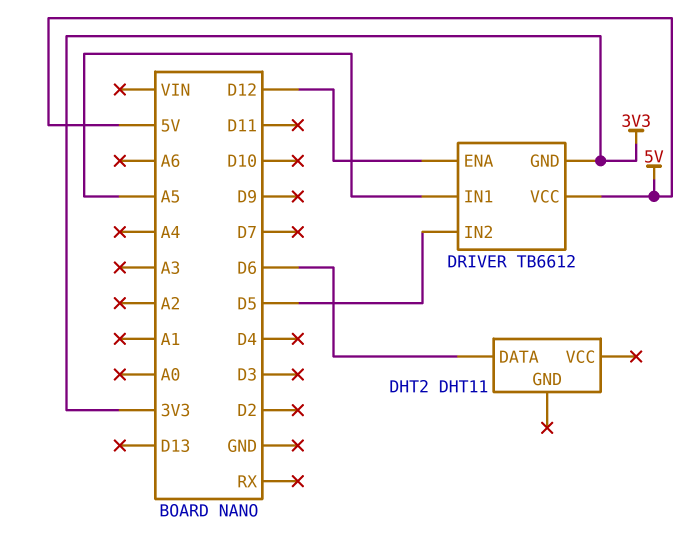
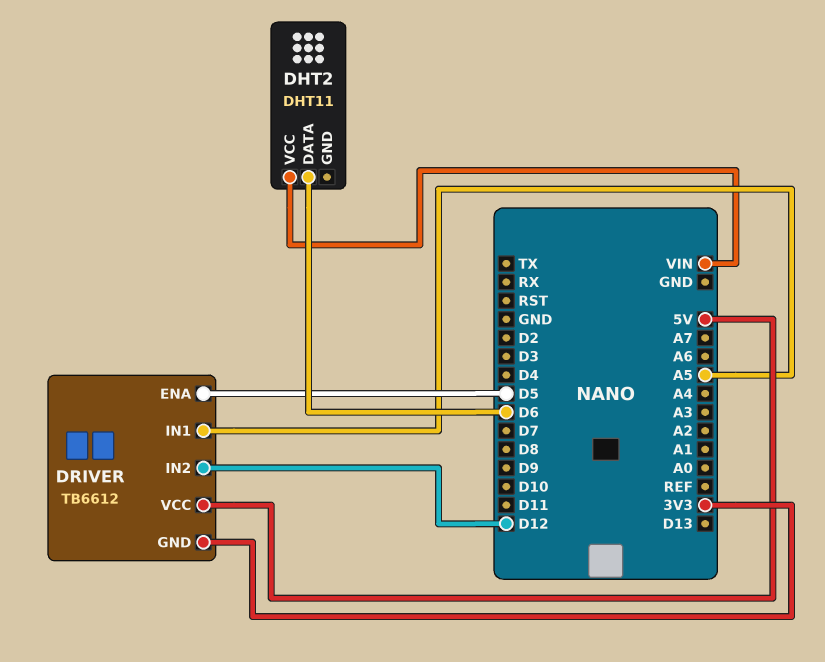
DHT2 pin VCC: none -> VIN
DRIVER pin ENA: D12 -> D5
DRIVER pin IN2: D5 -> D12

